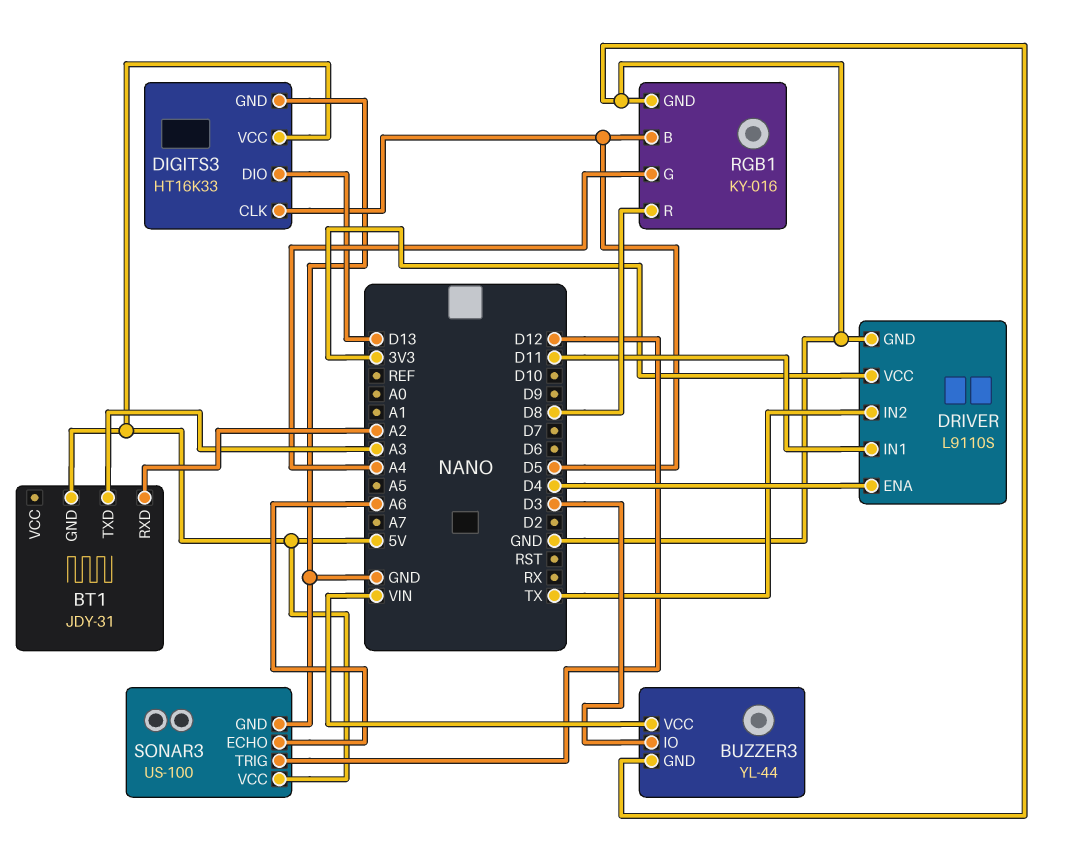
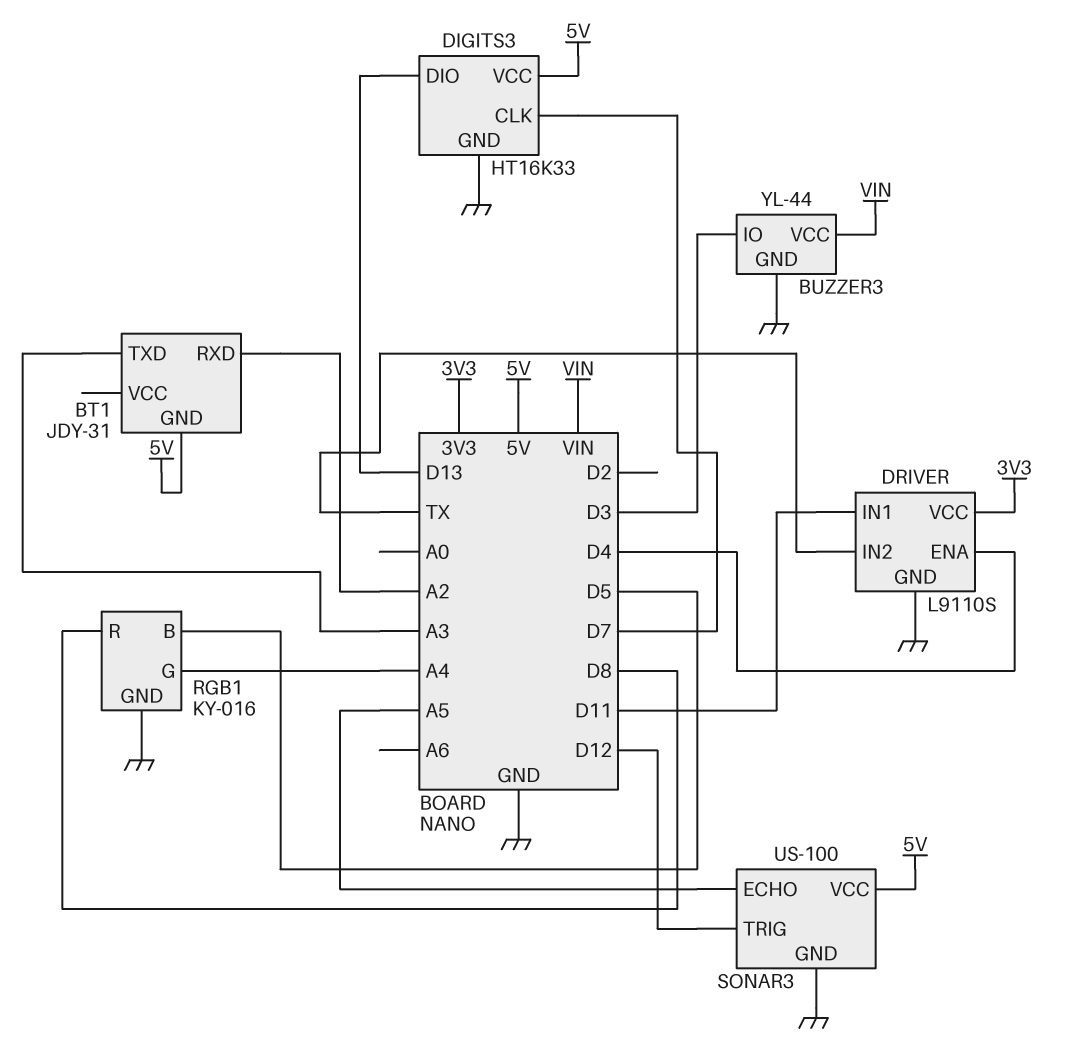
DIGITS3 pin CLK: D5 -> D7
SONAR3 pin ECHO: A6 -> A5

